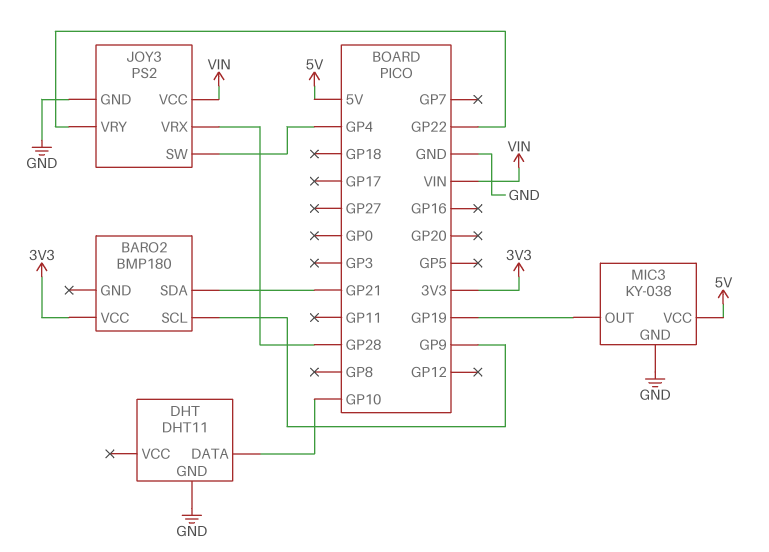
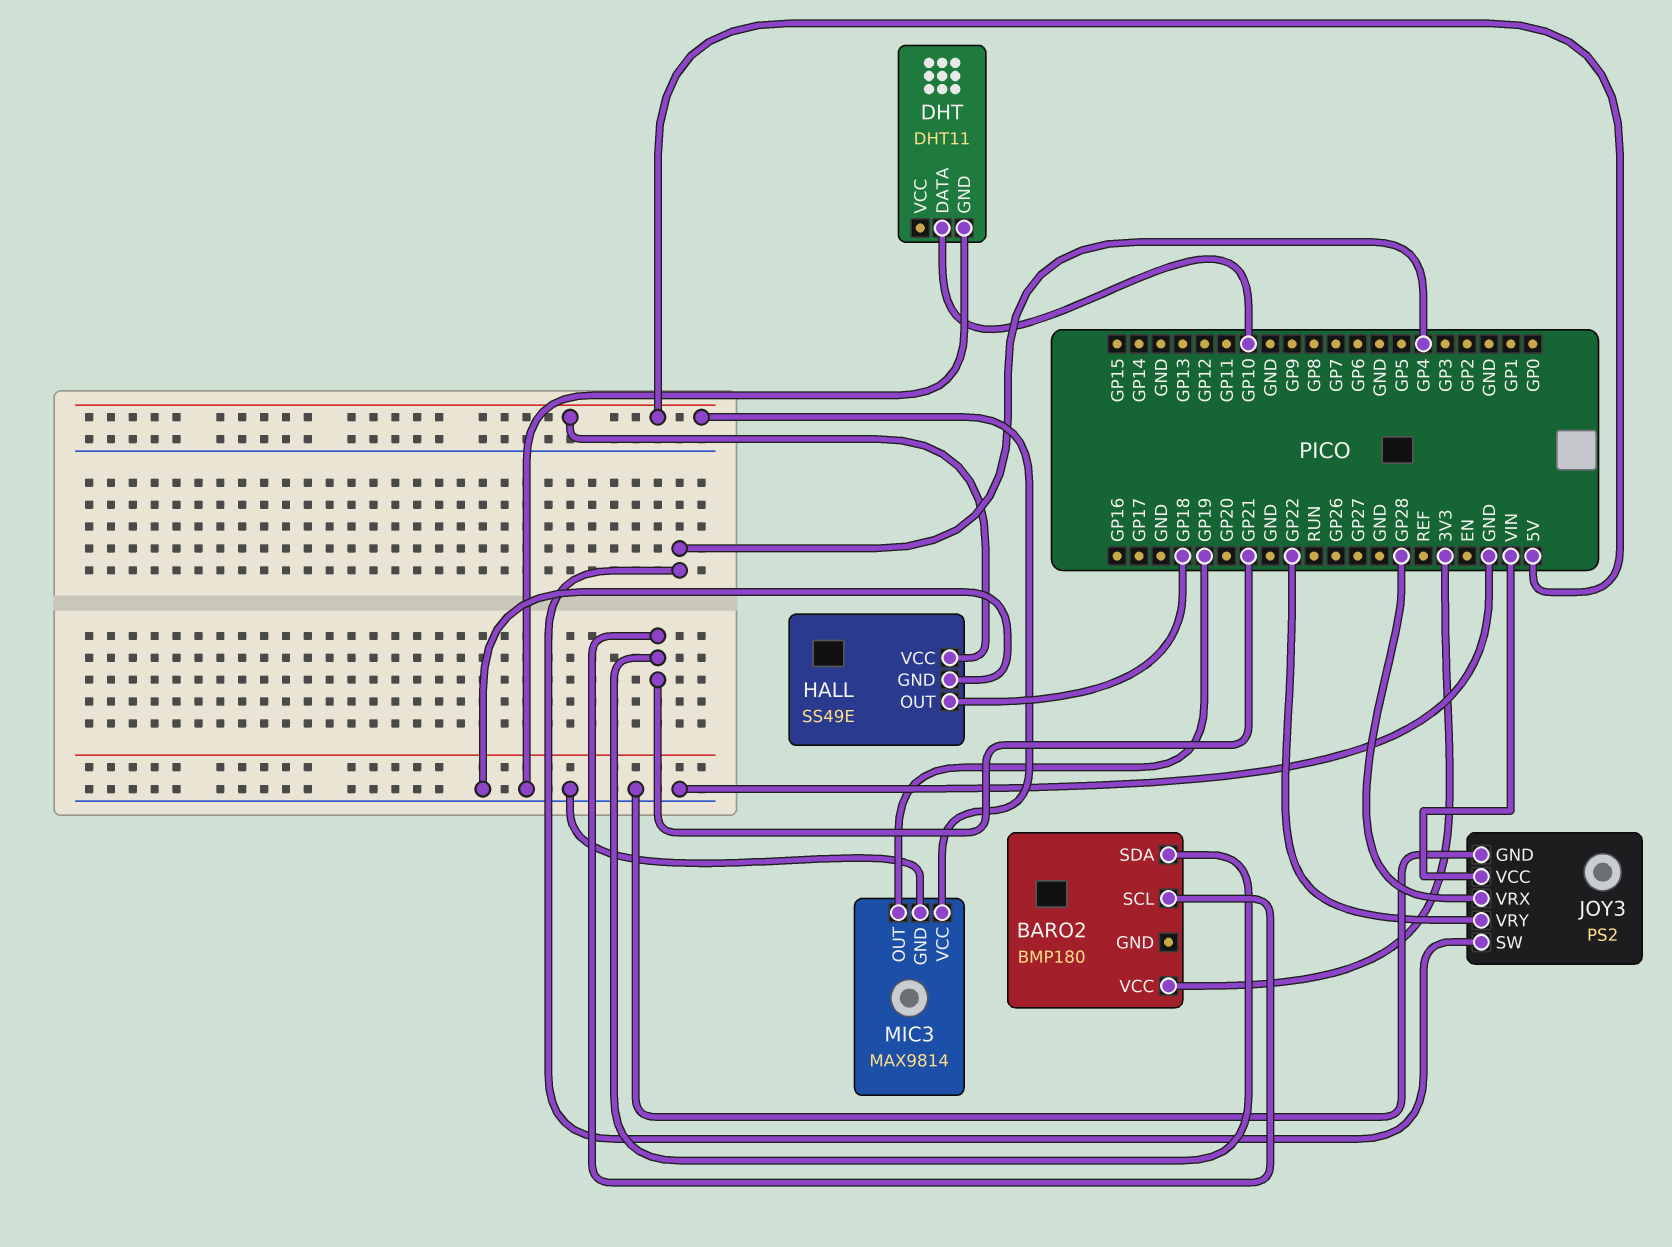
BARO2 pin SCL: GP9 -> GP21
HALL: none -> SS49E
HALL pin GND: none -> GND
HALL pin OUT: none -> GP18
HALL pin VCC: none -> 5V
MIC3: KY-038 -> MAX9814

